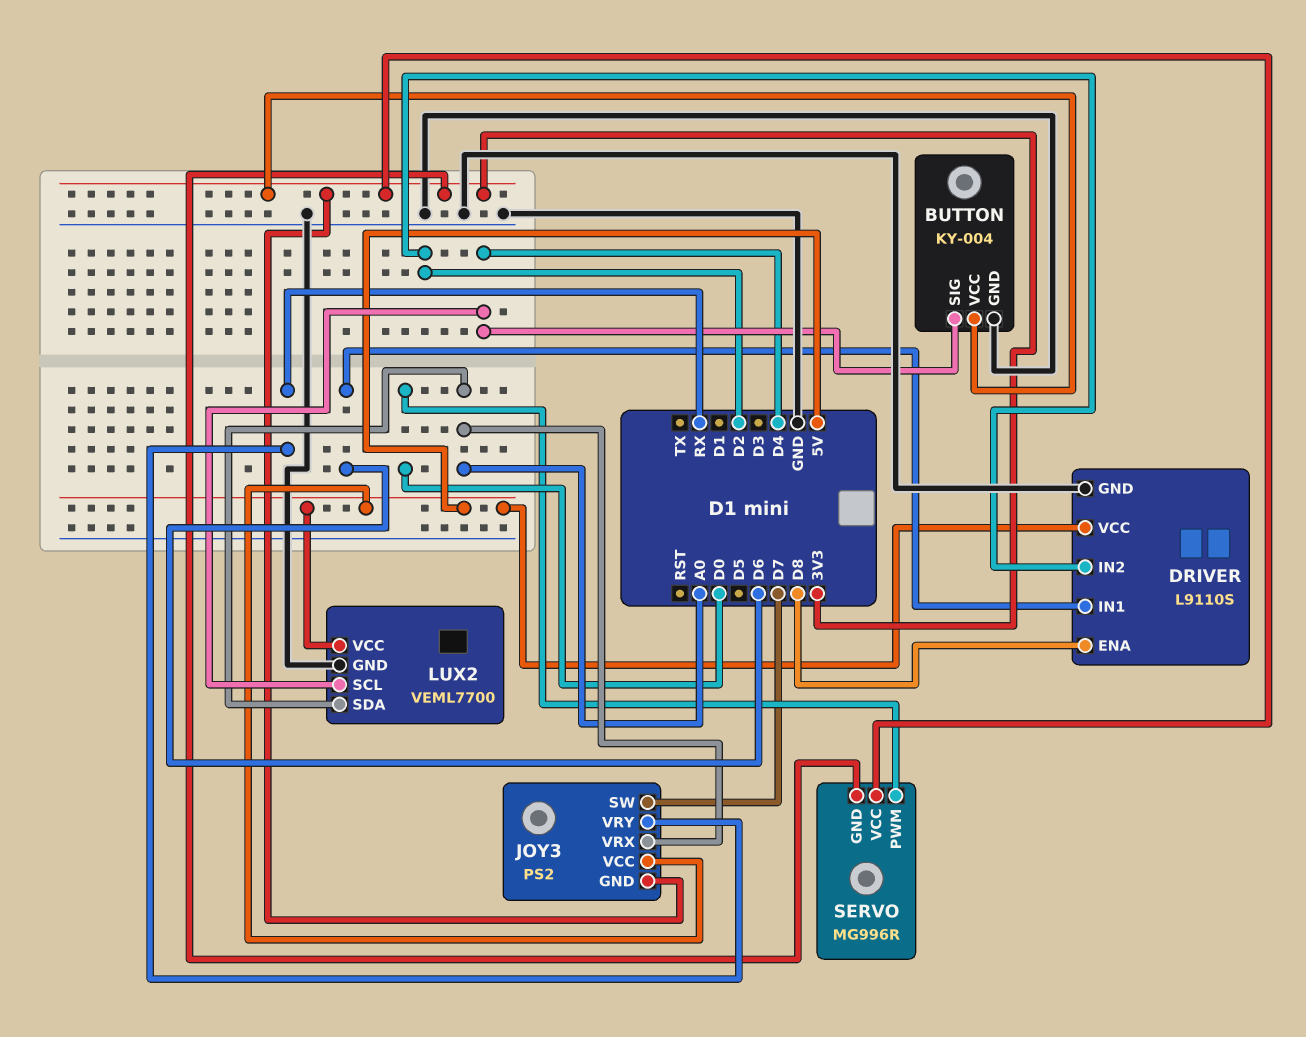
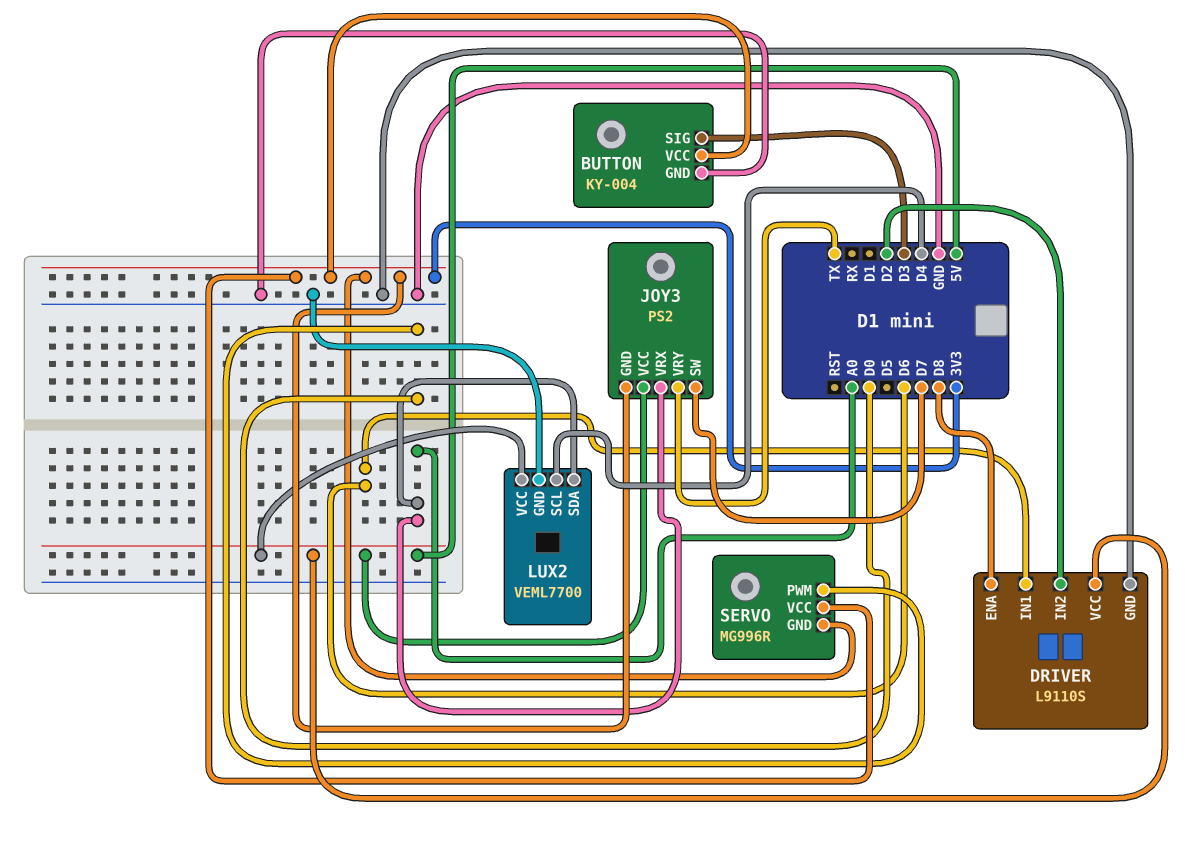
BUTTON pin SIG: D4 -> D3
JOY3 pin VRY: RX -> TX

